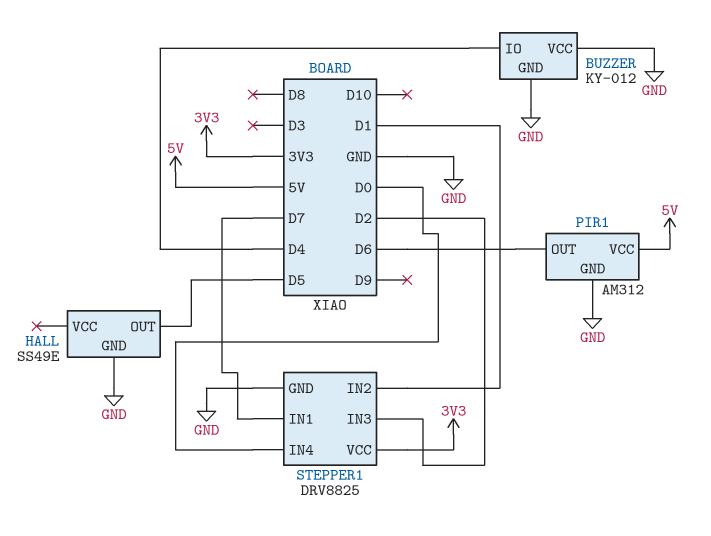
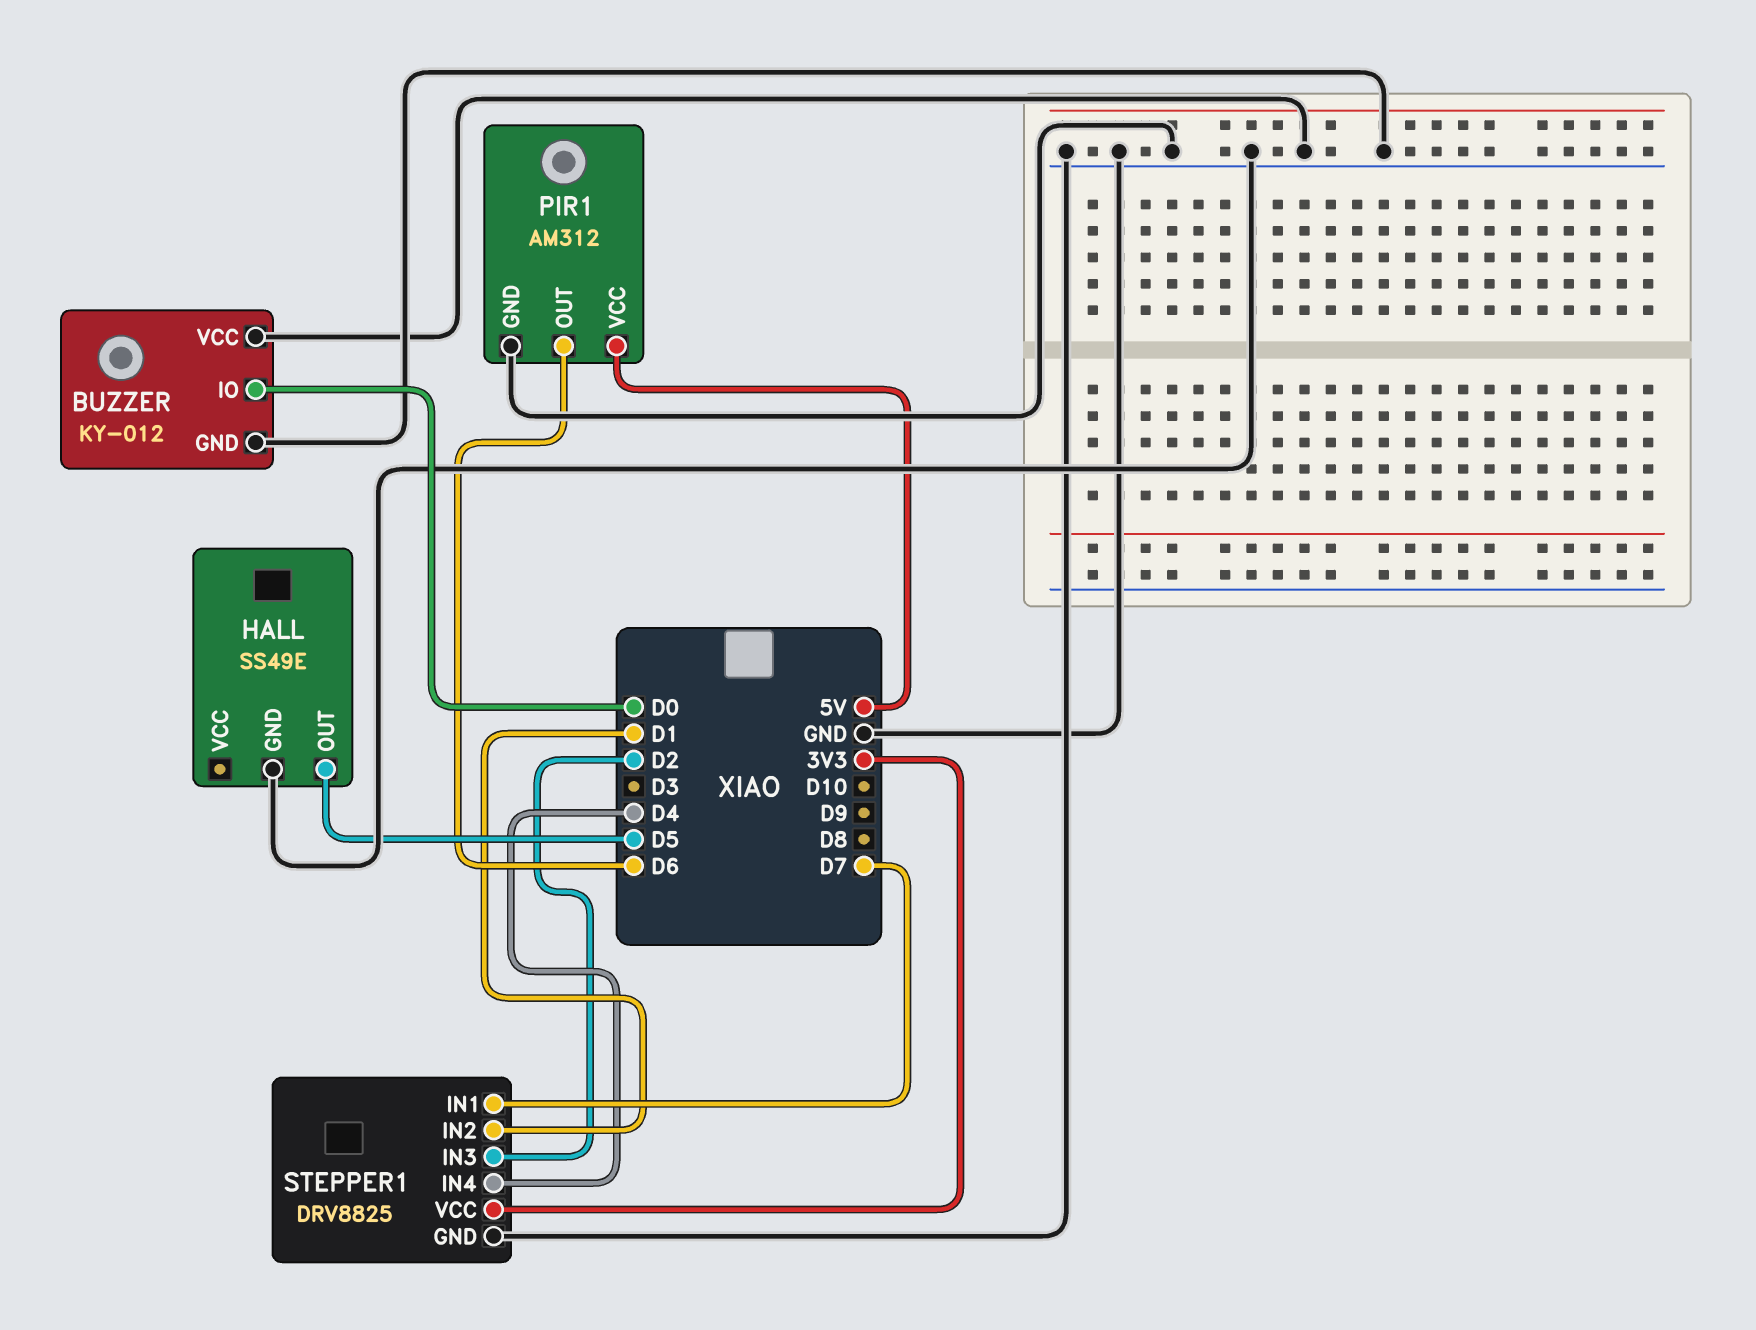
BUZZER pin IO: D4 -> D0
STEPPER1 pin IN4: D0 -> D4

